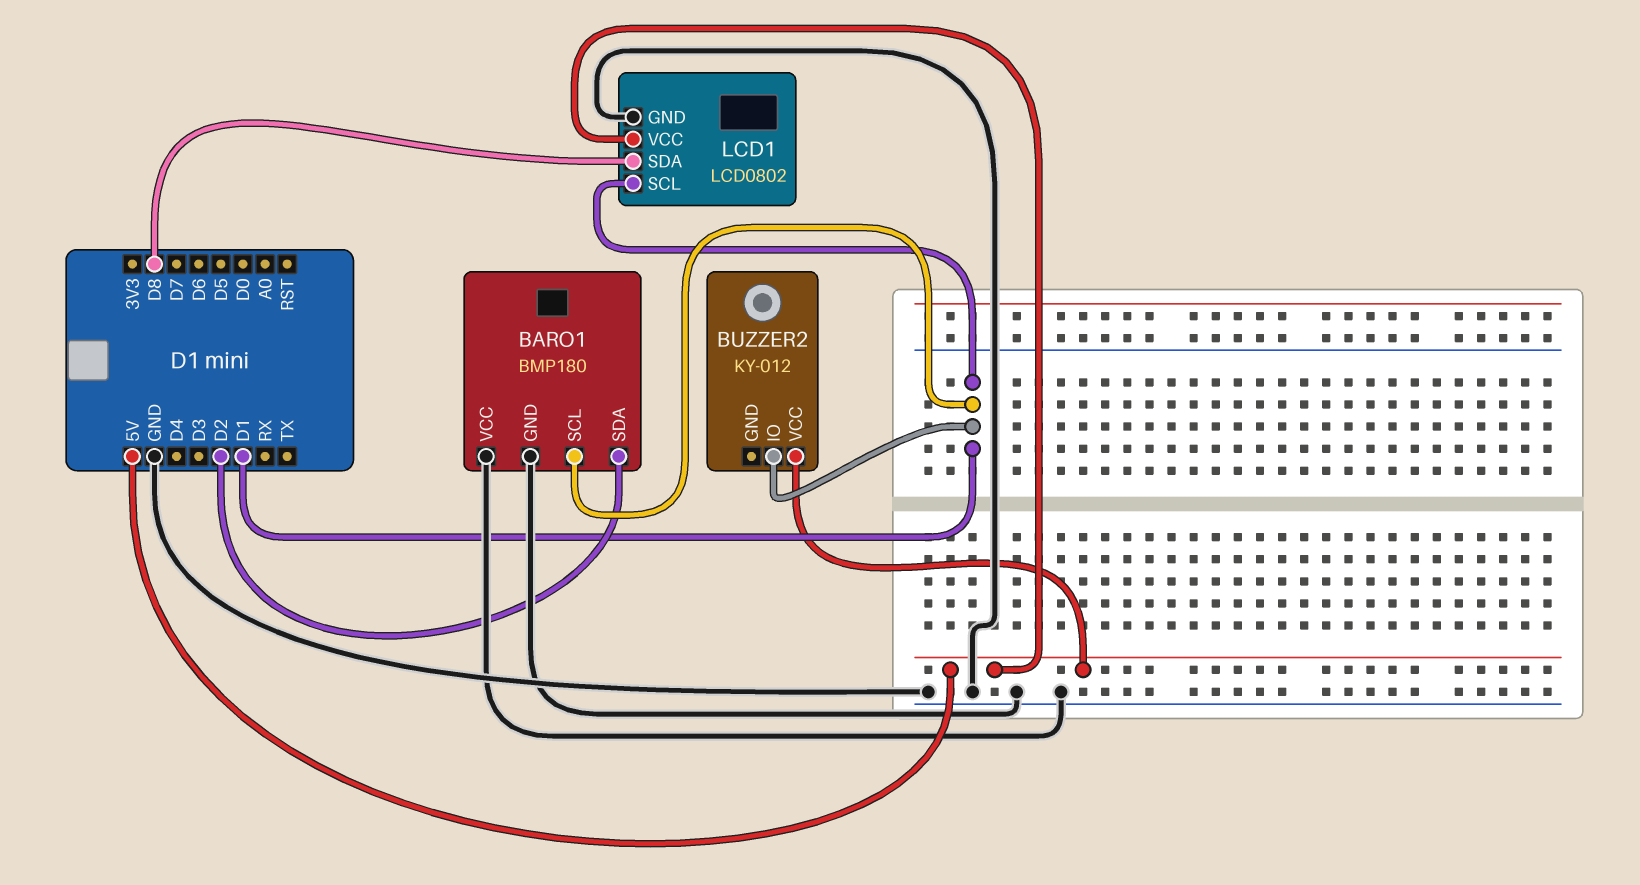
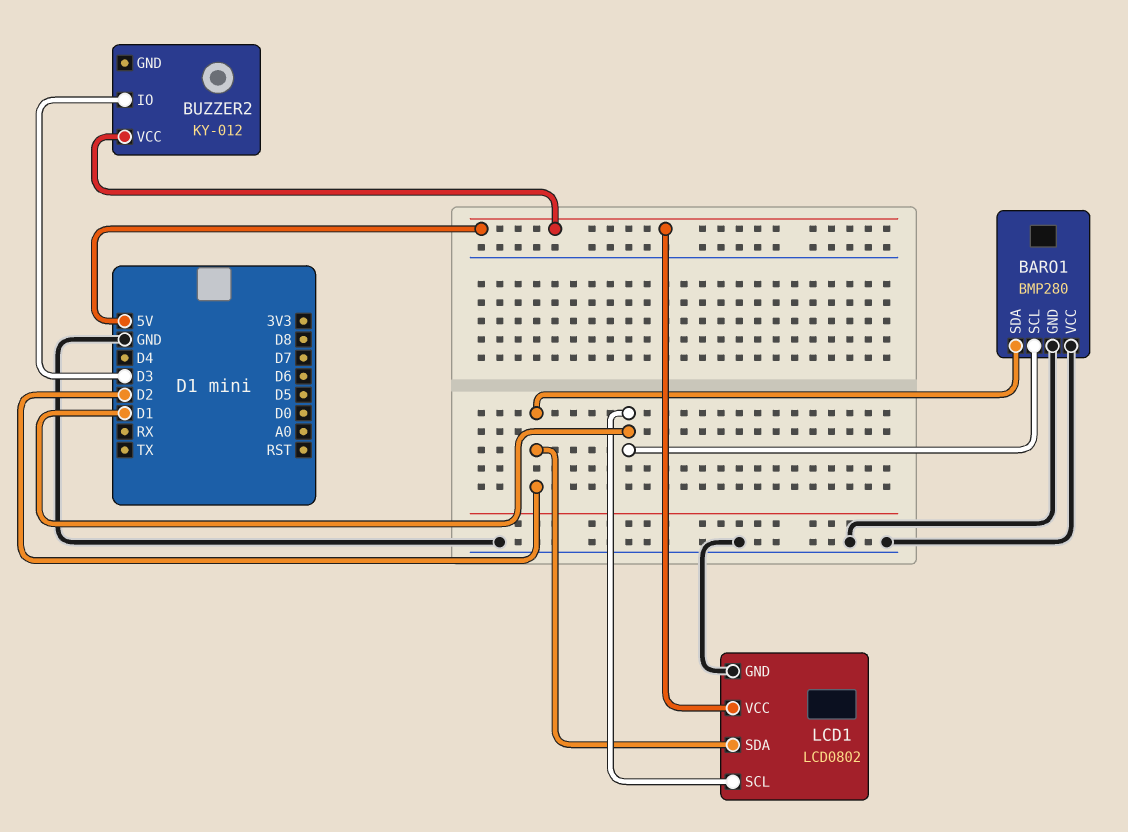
BARO1: BMP180 -> BMP280
BUZZER2 pin IO: D1 -> D3
LCD1 pin SDA: D8 -> D2

